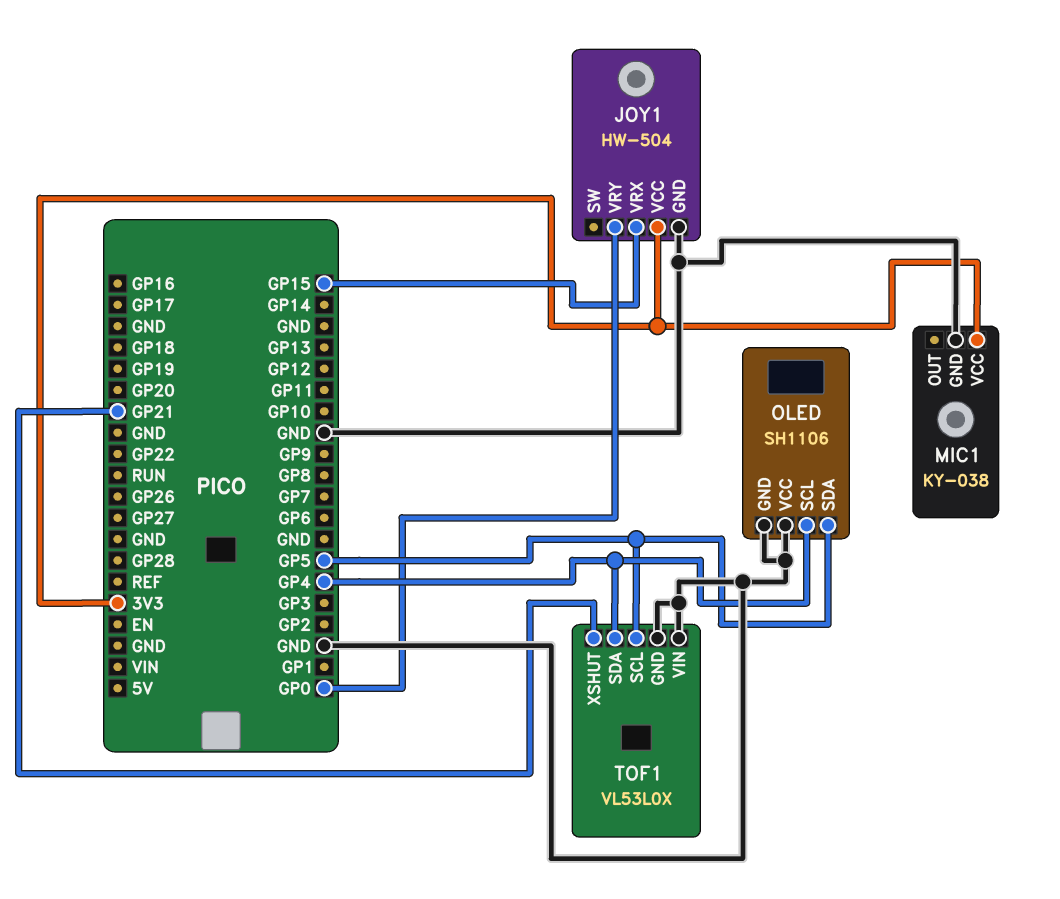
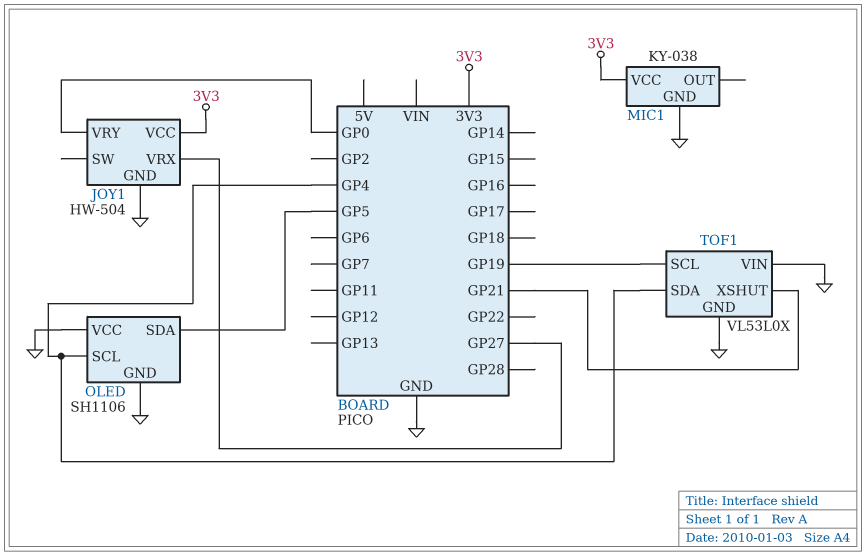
JOY1 pin VRX: GP15 -> GP27
TOF1 pin SCL: GP5 -> GP19

